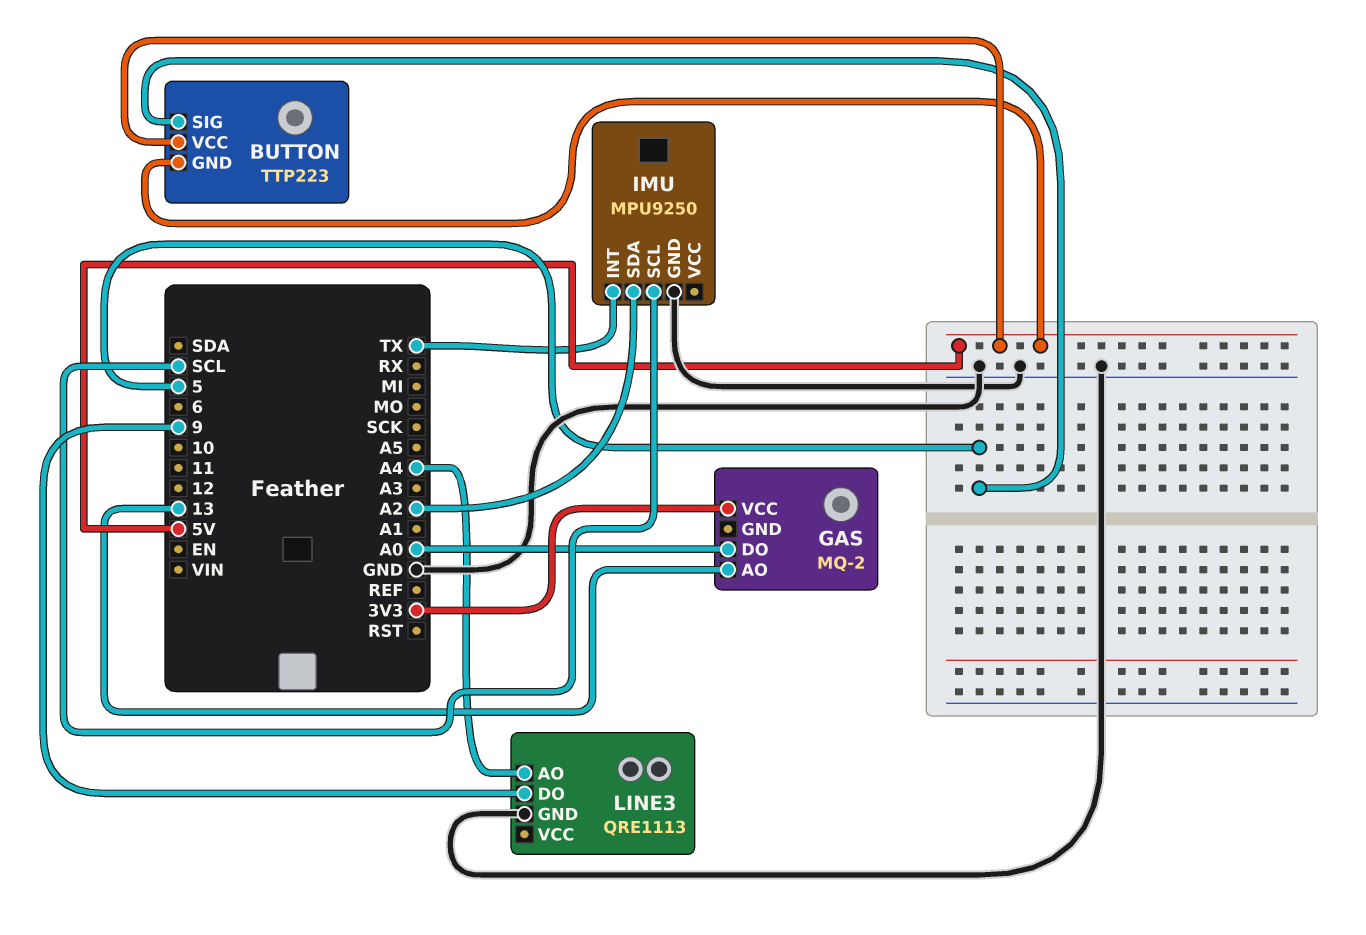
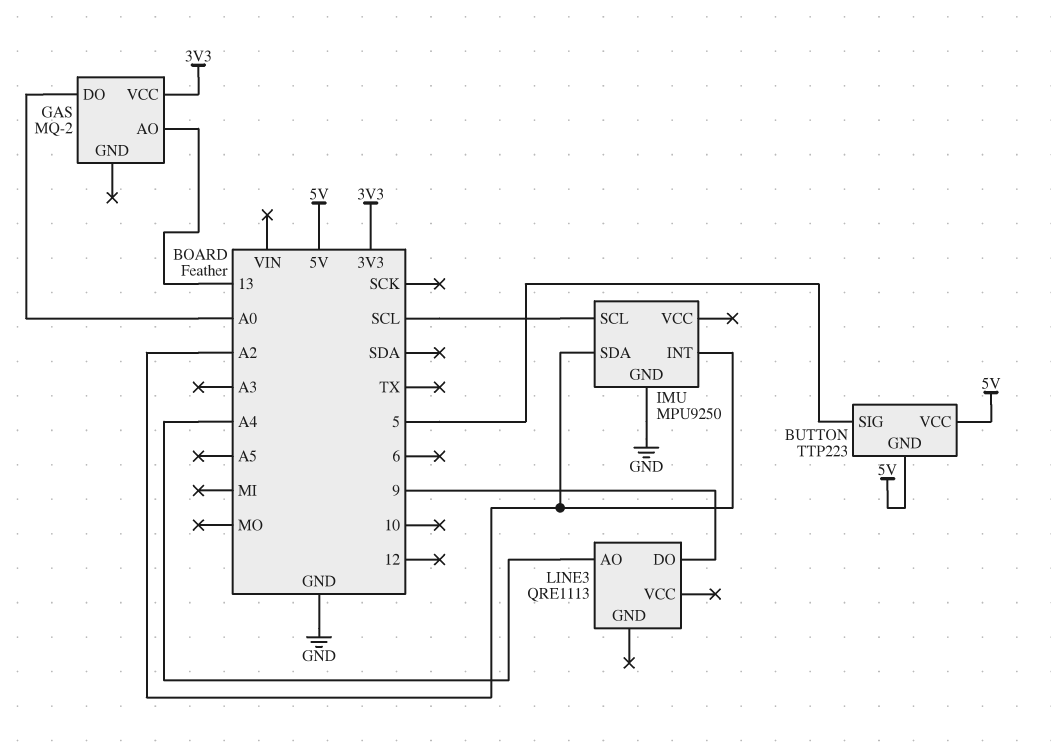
IMU pin INT: TX -> A2
LINE3 pin GND: GND -> none

